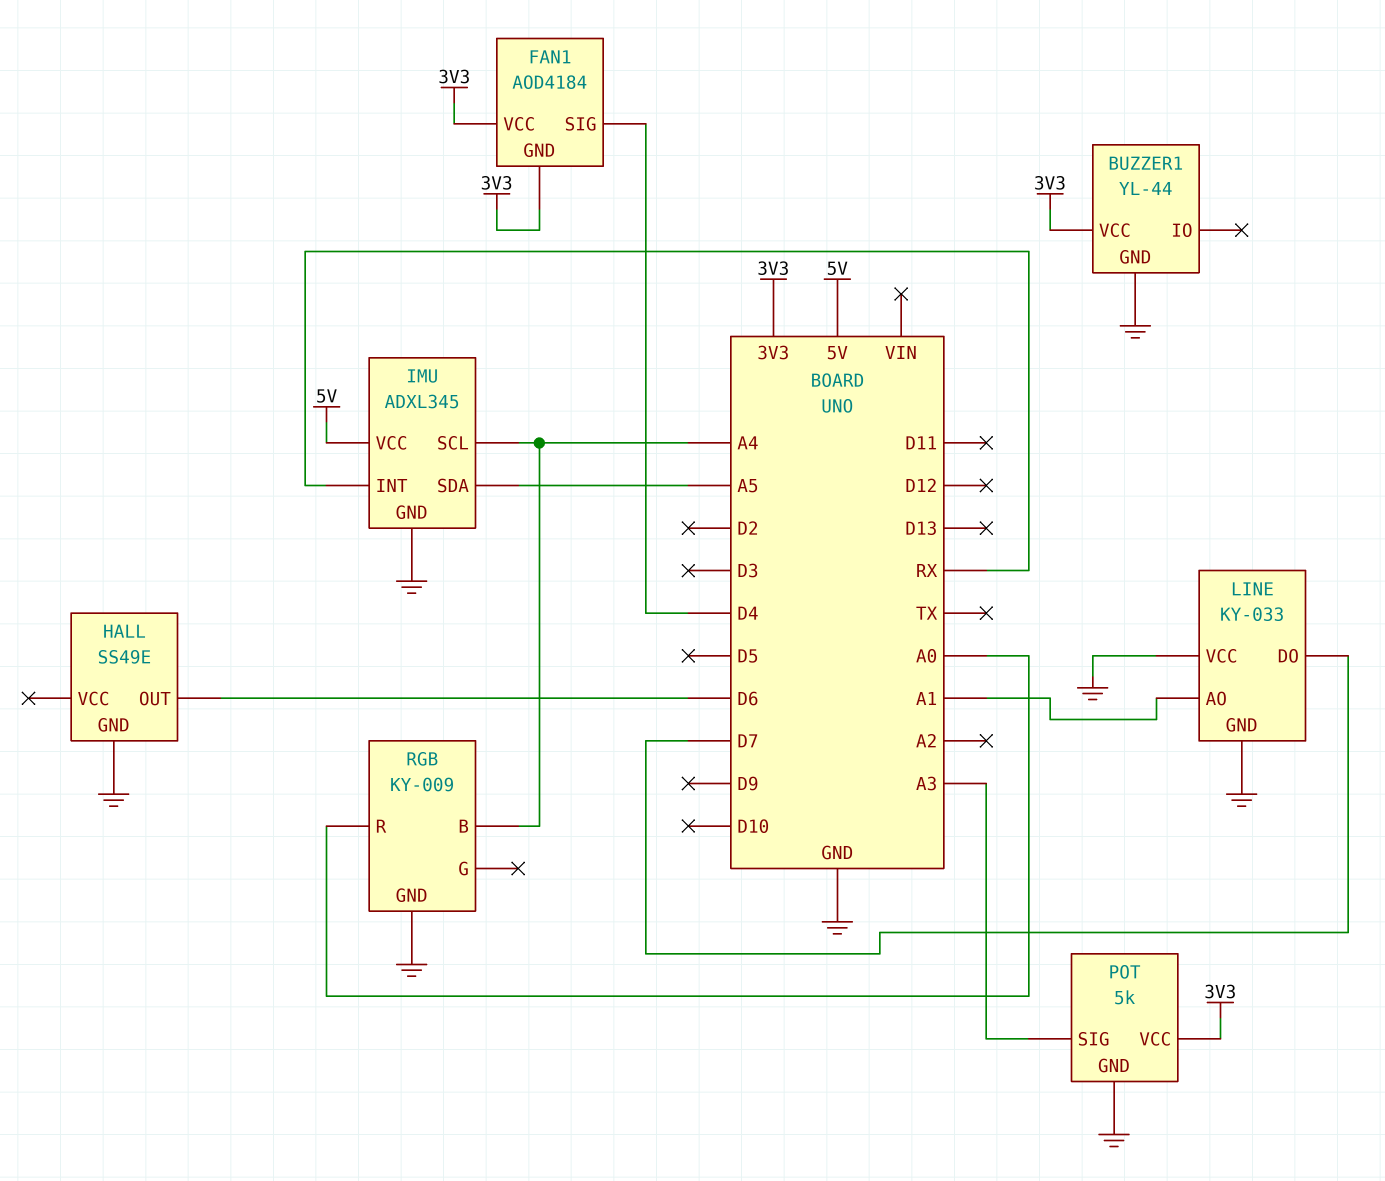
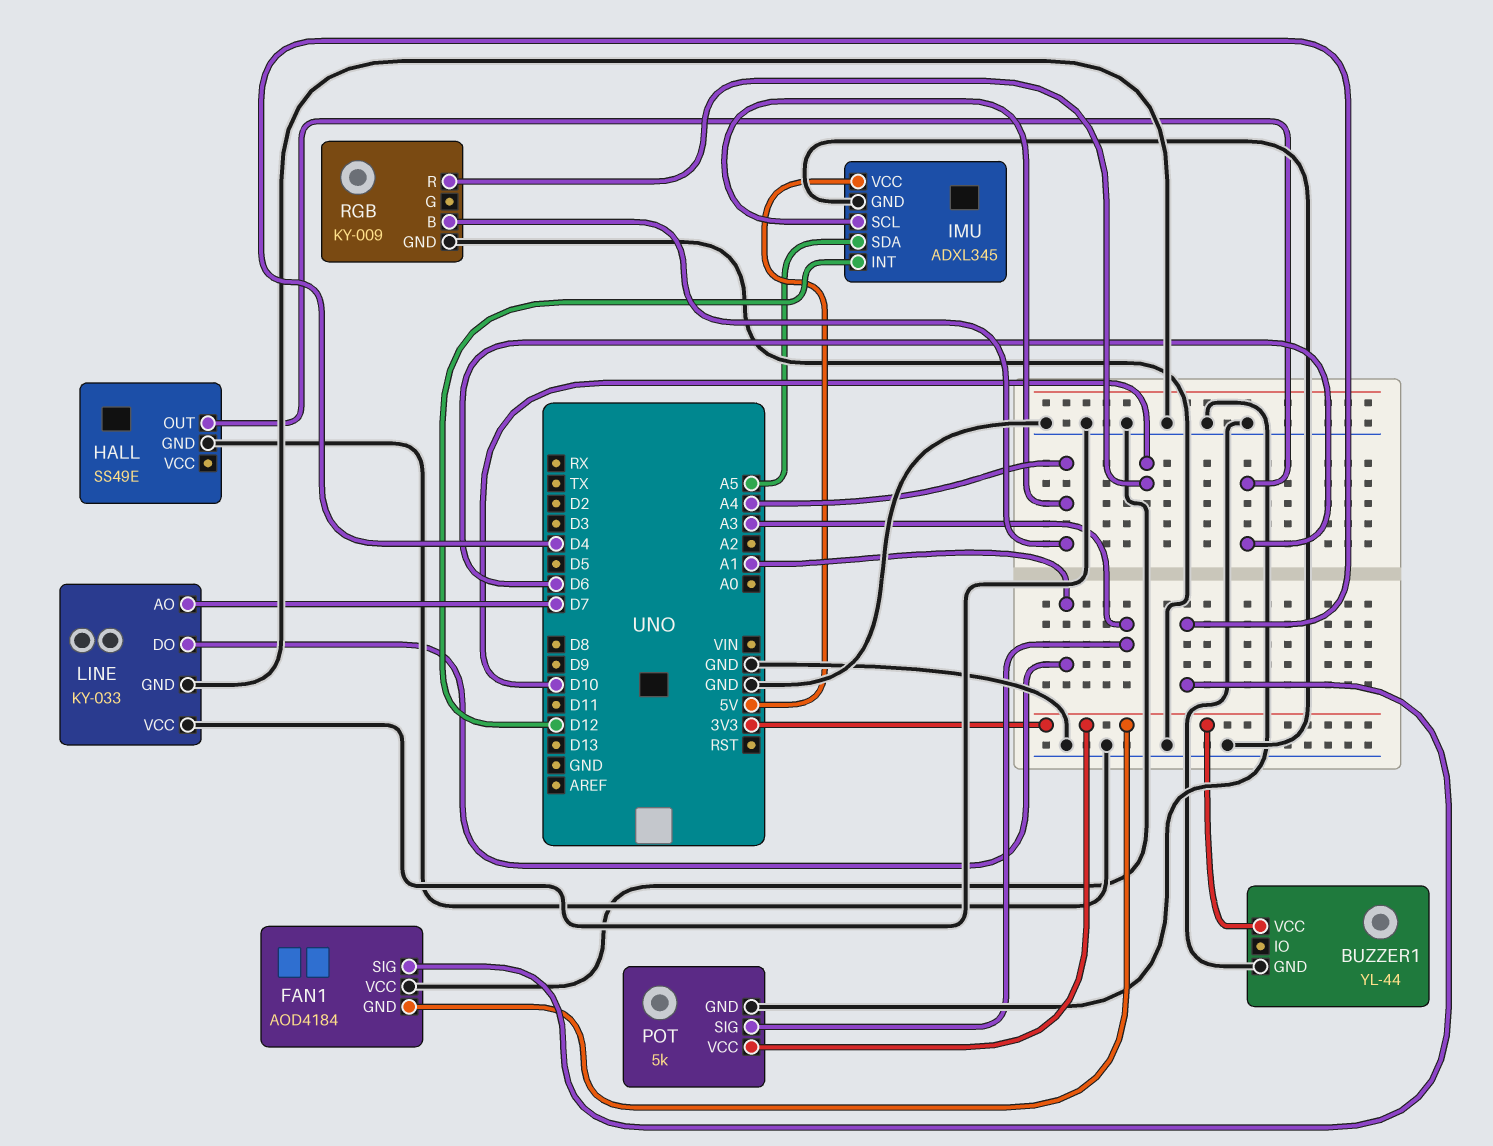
FAN1 pin VCC: 3V3 -> GND
IMU pin INT: RX -> D12
LINE pin AO: A1 -> D7
LINE pin DO: D7 -> A1
RGB pin R: A0 -> D10

